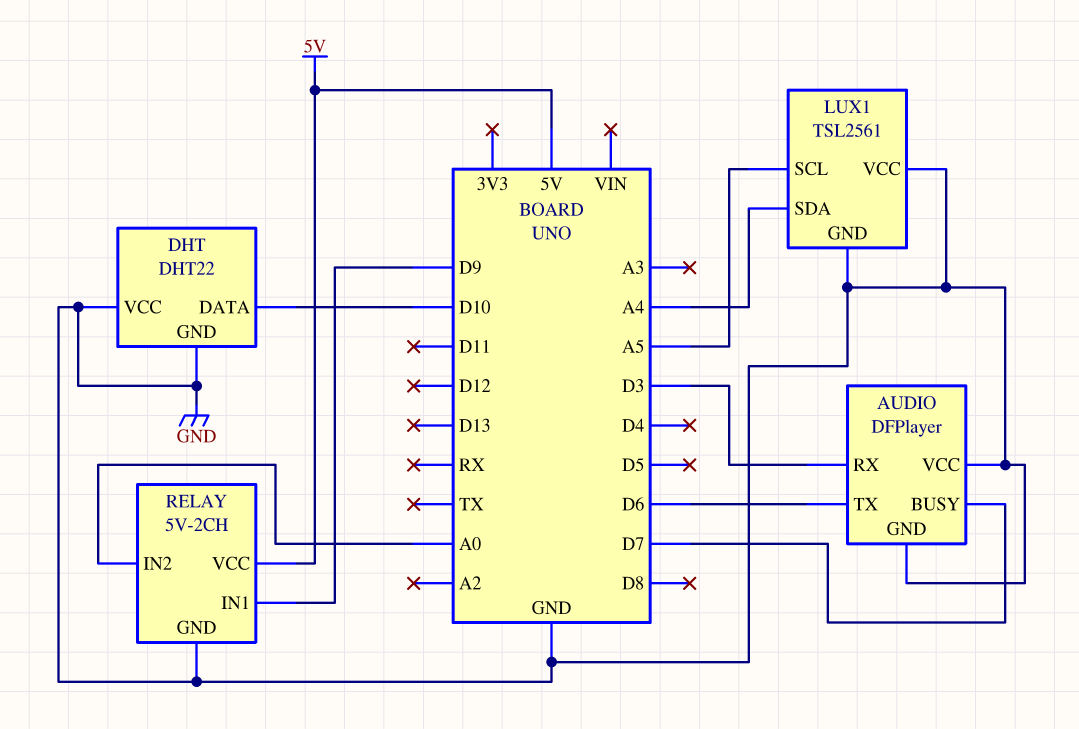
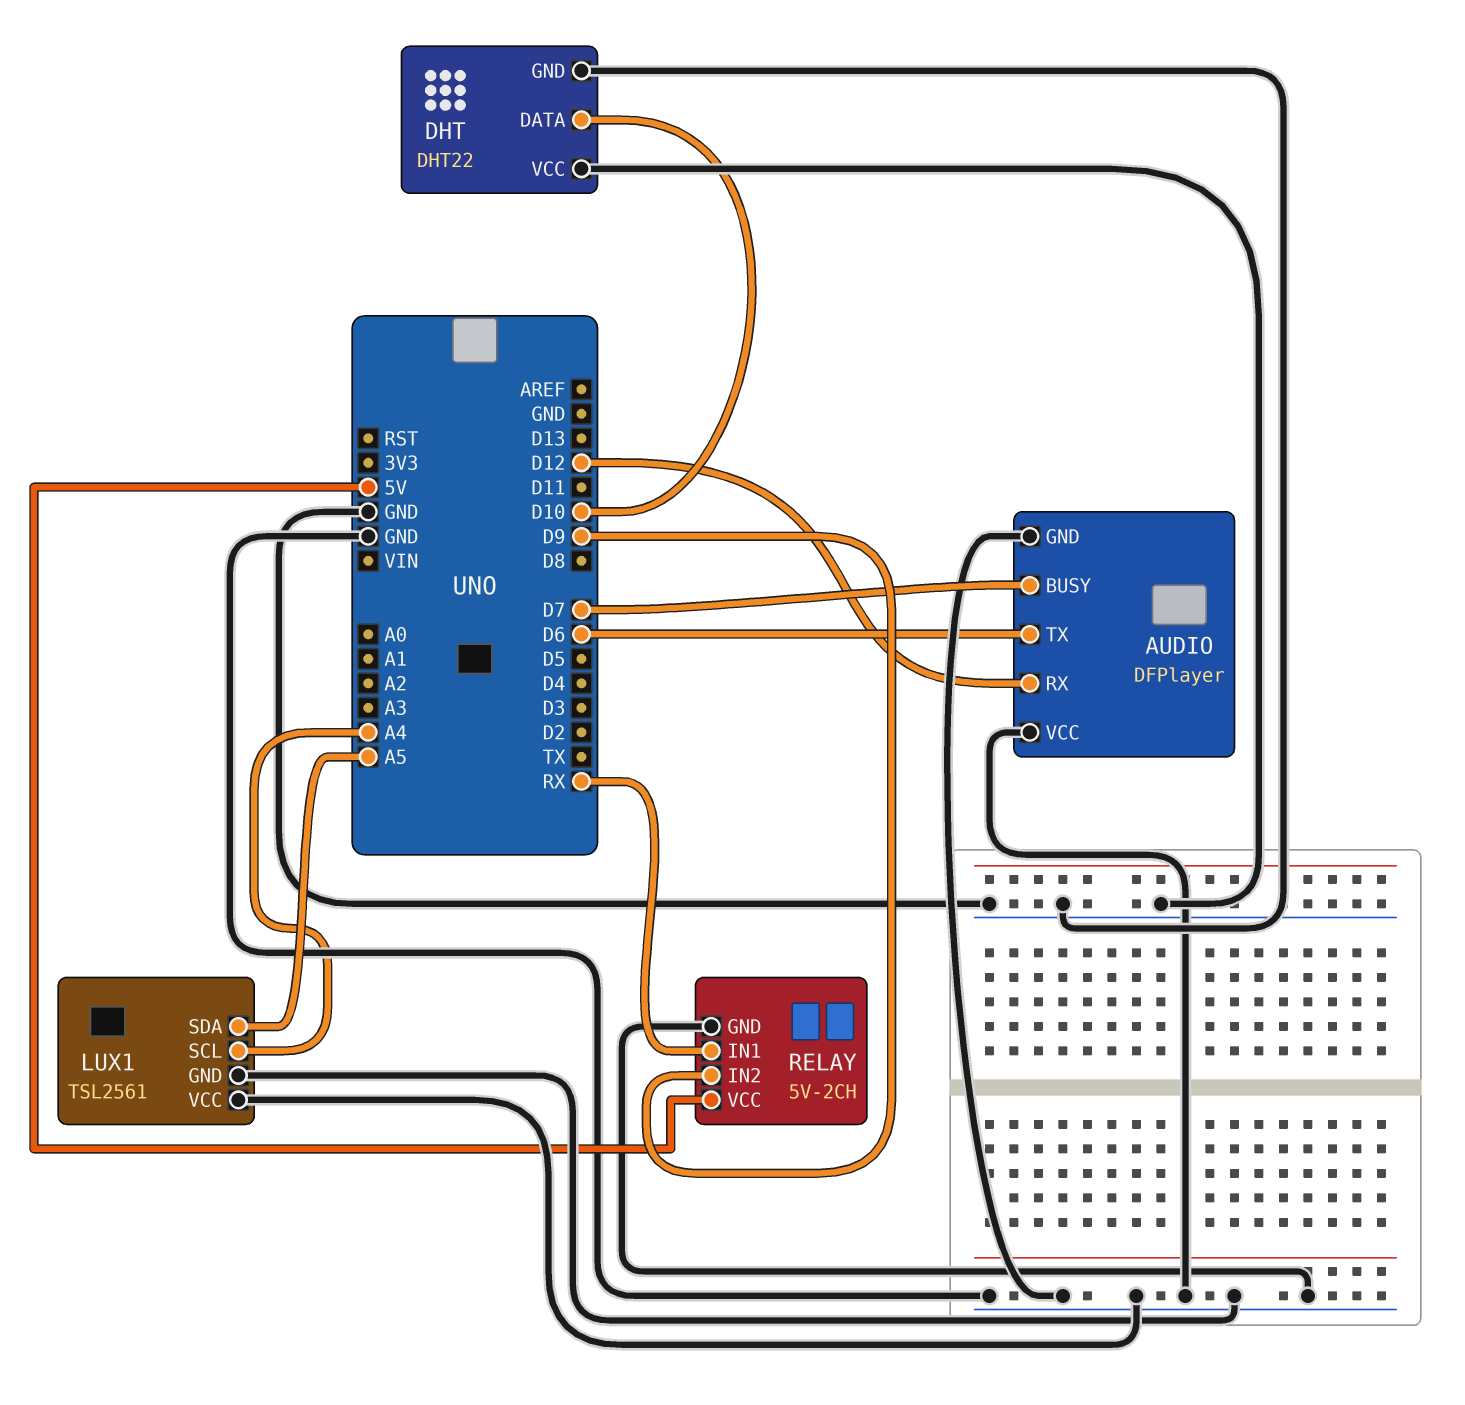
AUDIO pin RX: D3 -> D12
LUX1 pin SCL: A5 -> A4
LUX1 pin SDA: A4 -> A5
RELAY pin IN1: D9 -> RX
RELAY pin IN2: A0 -> D9

